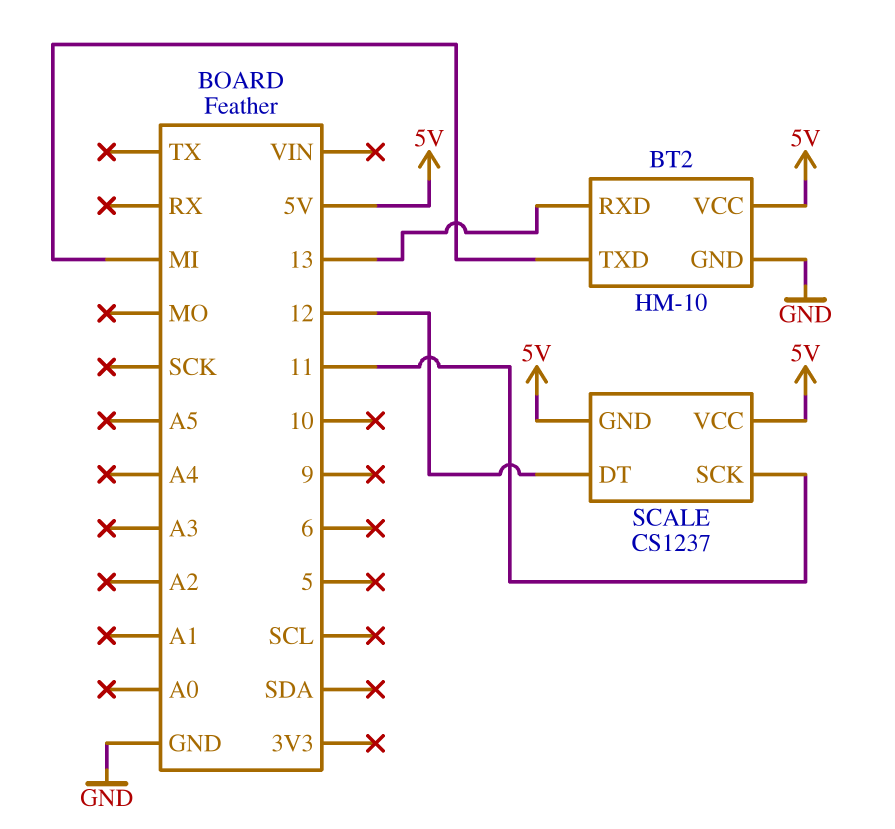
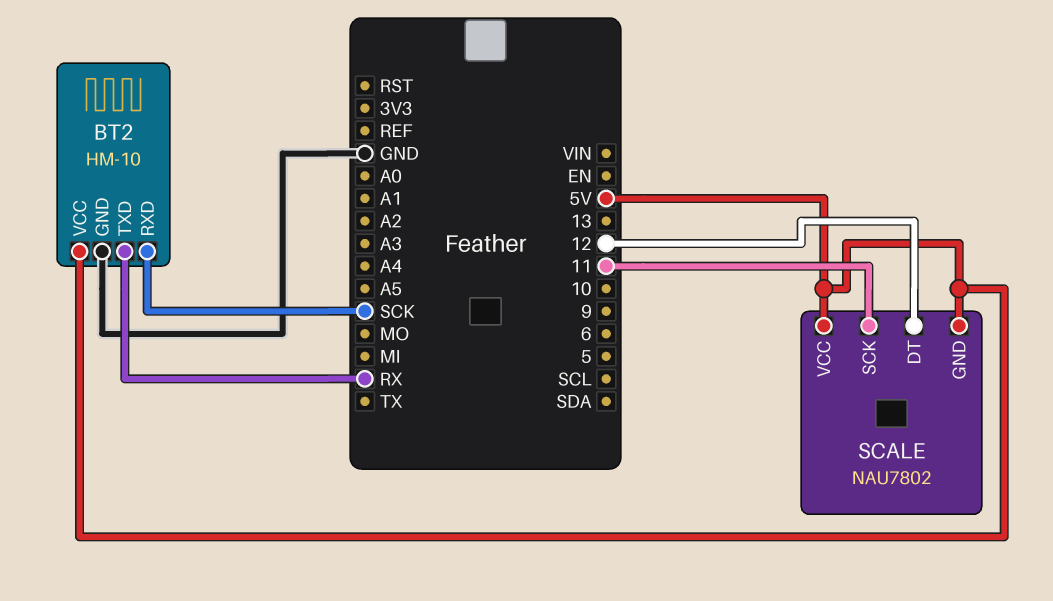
BT2 pin RXD: 13 -> SCK
BT2 pin TXD: MI -> RX
SCALE: CS1237 -> NAU7802

